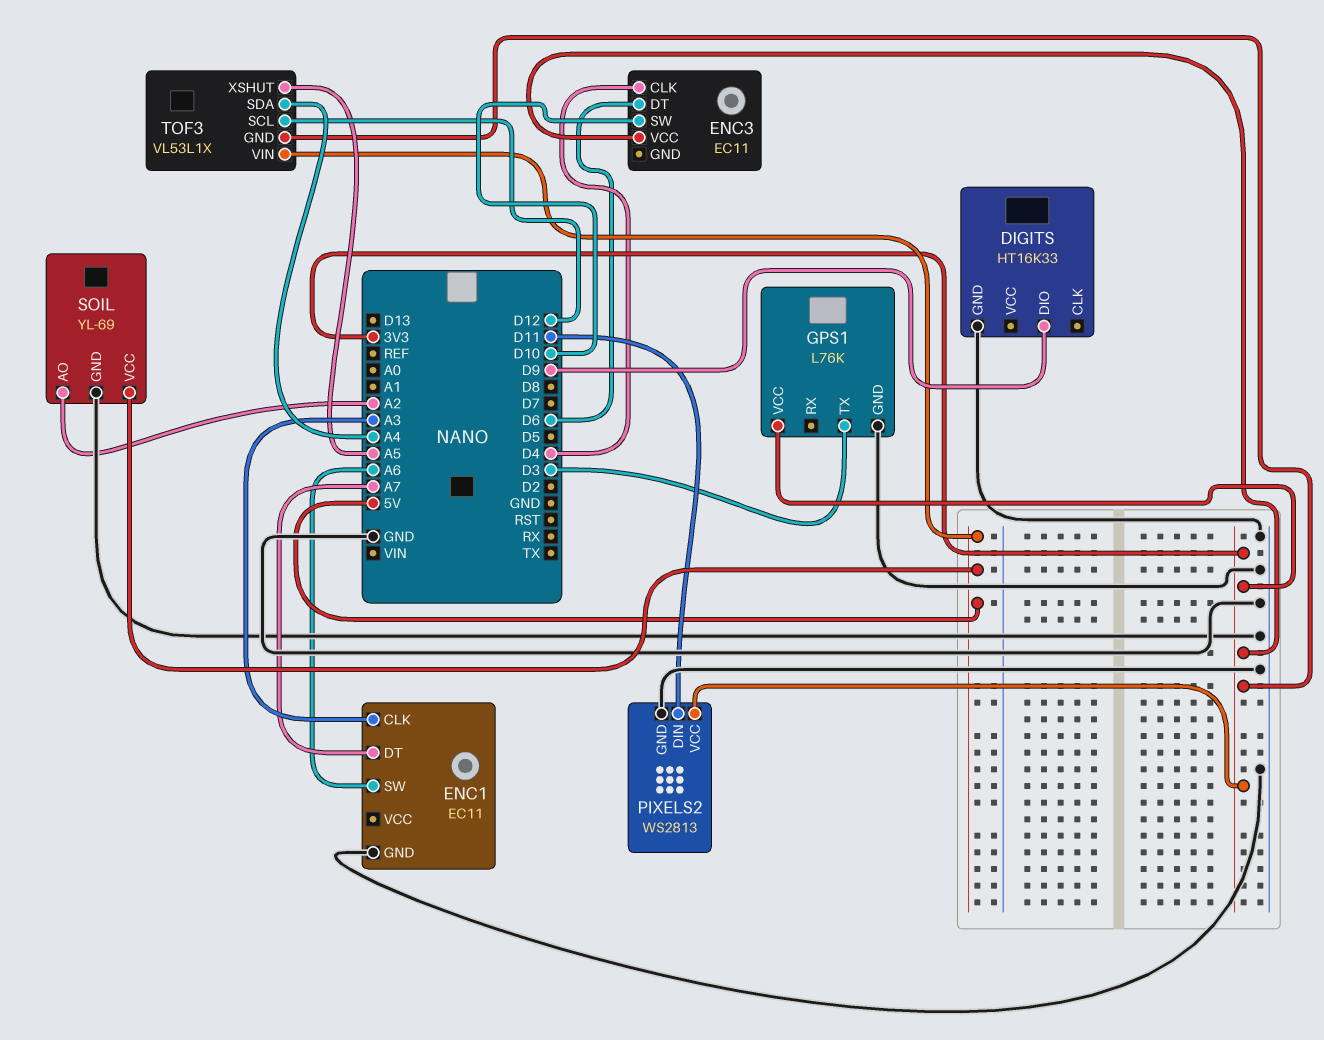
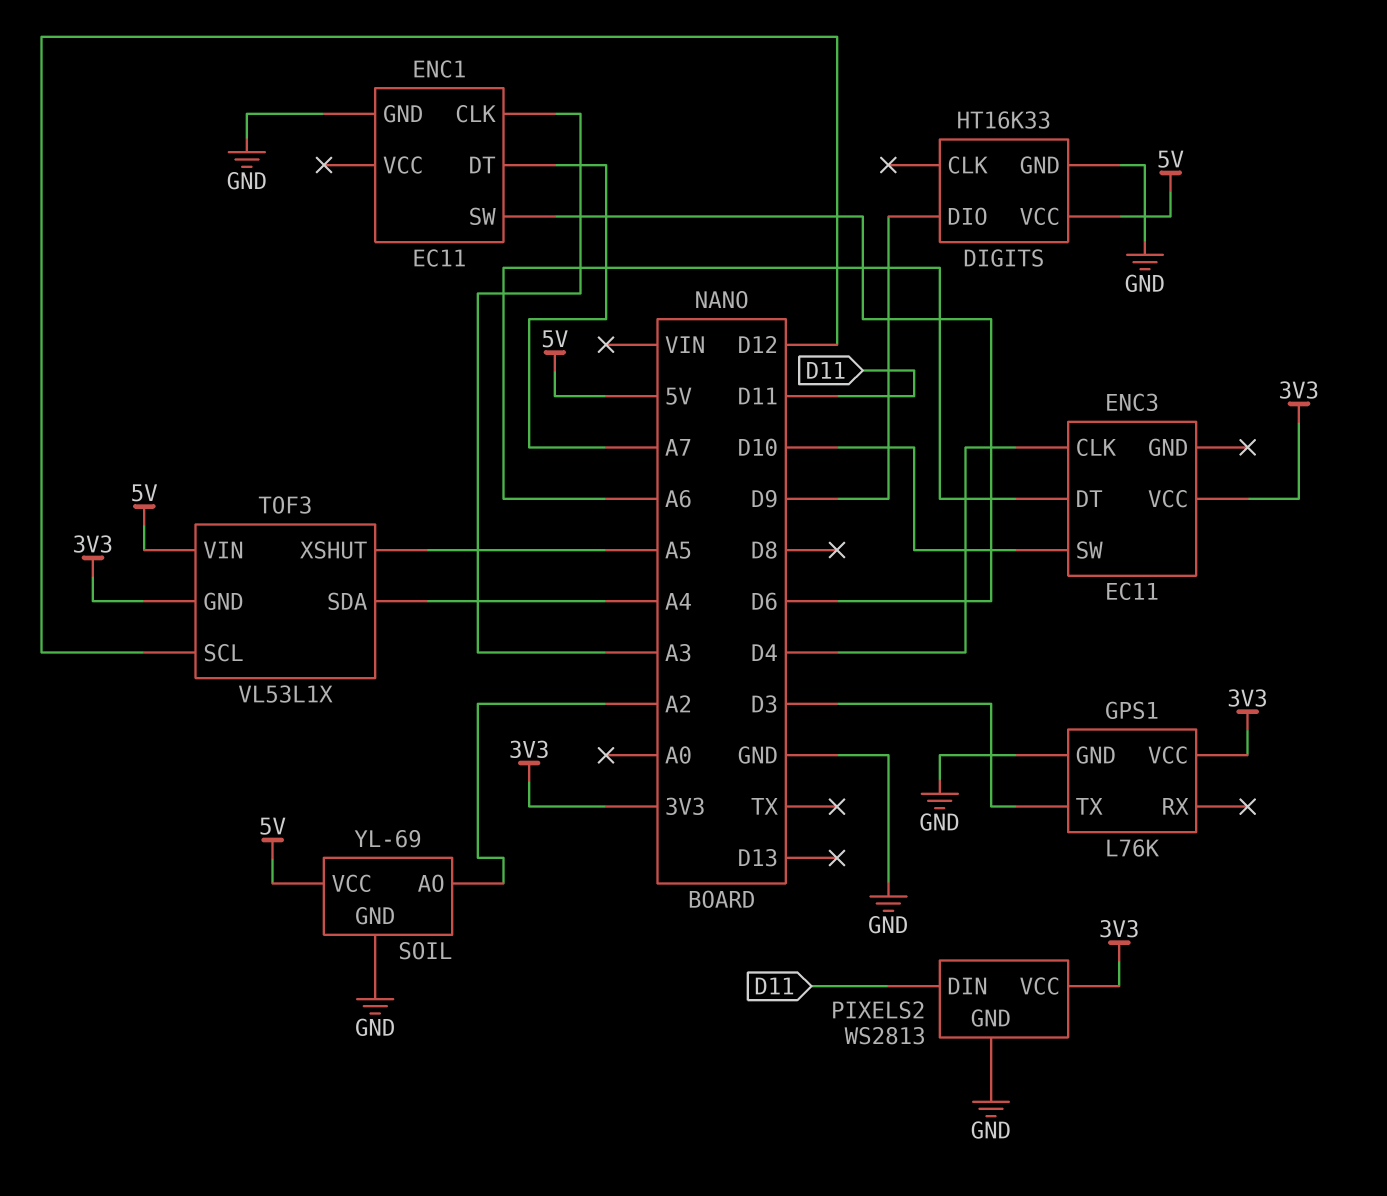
DIGITS pin VCC: none -> 5V
ENC1 pin SW: A6 -> D6
ENC3 pin DT: D6 -> A6

